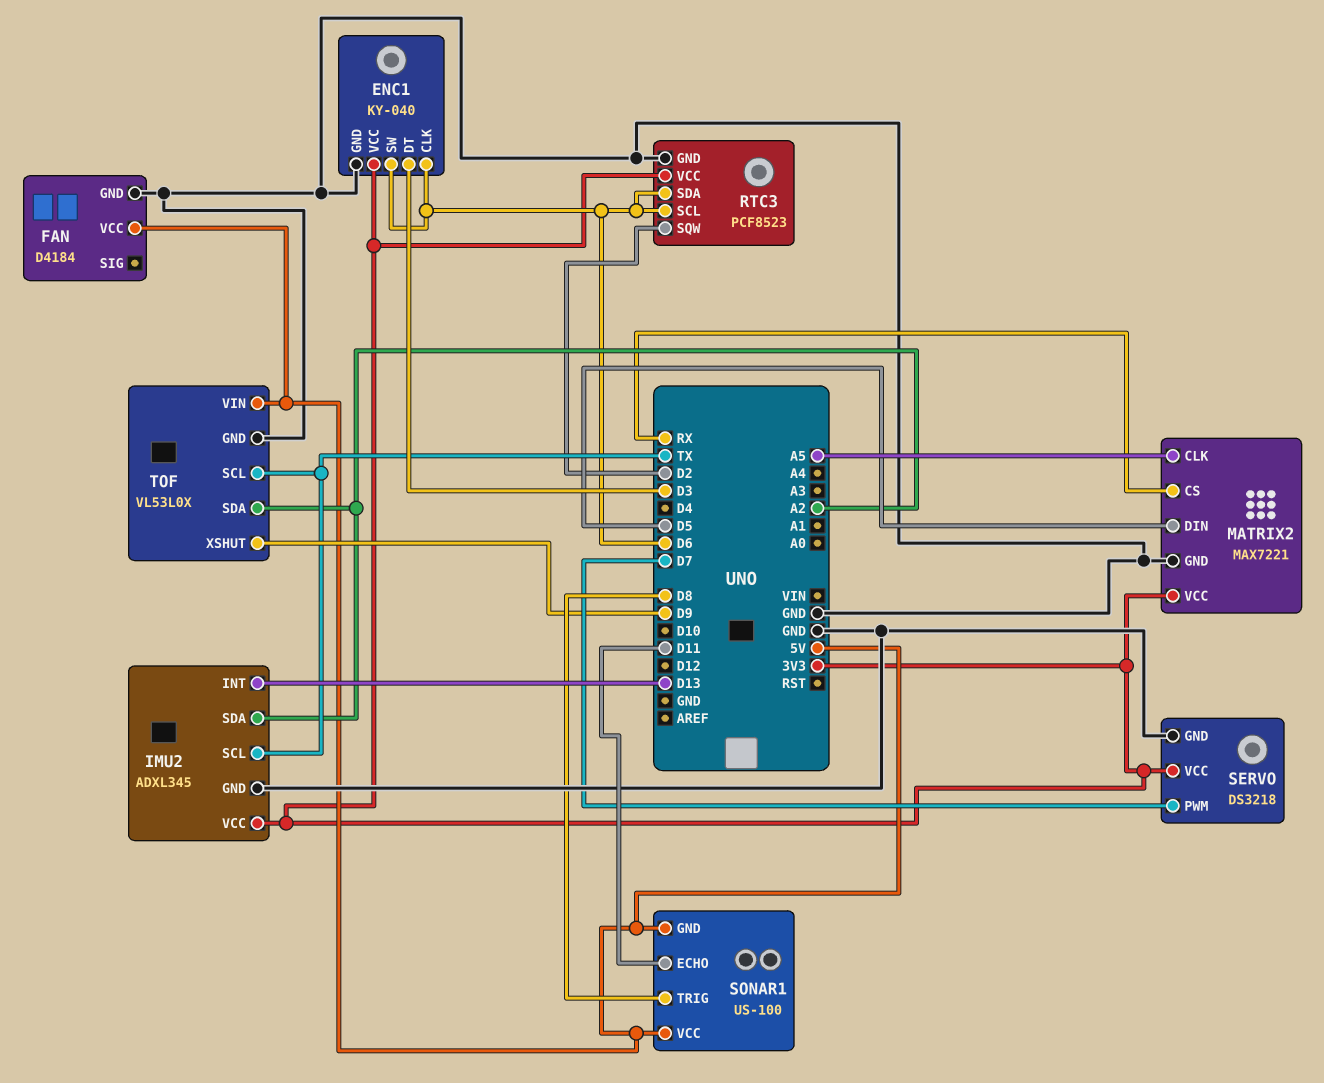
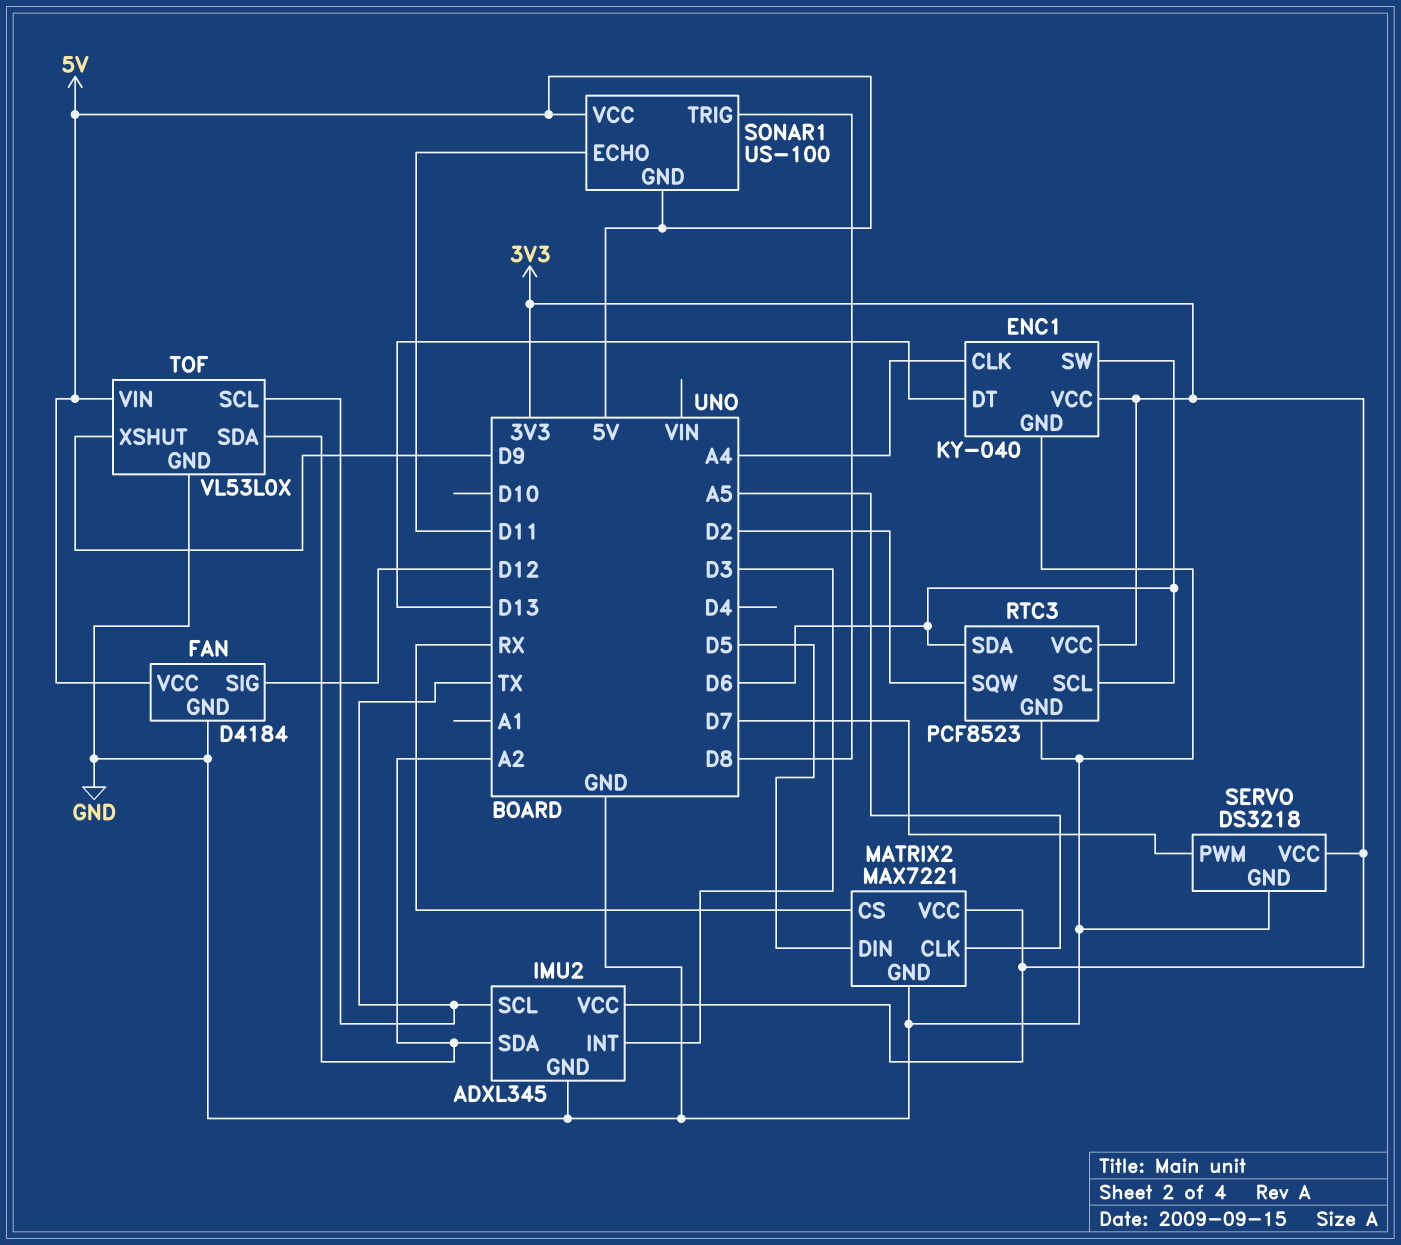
ENC1 pin CLK: D6 -> A4
ENC1 pin DT: D3 -> D13
FAN pin SIG: none -> D12
IMU2 pin INT: D13 -> D3

